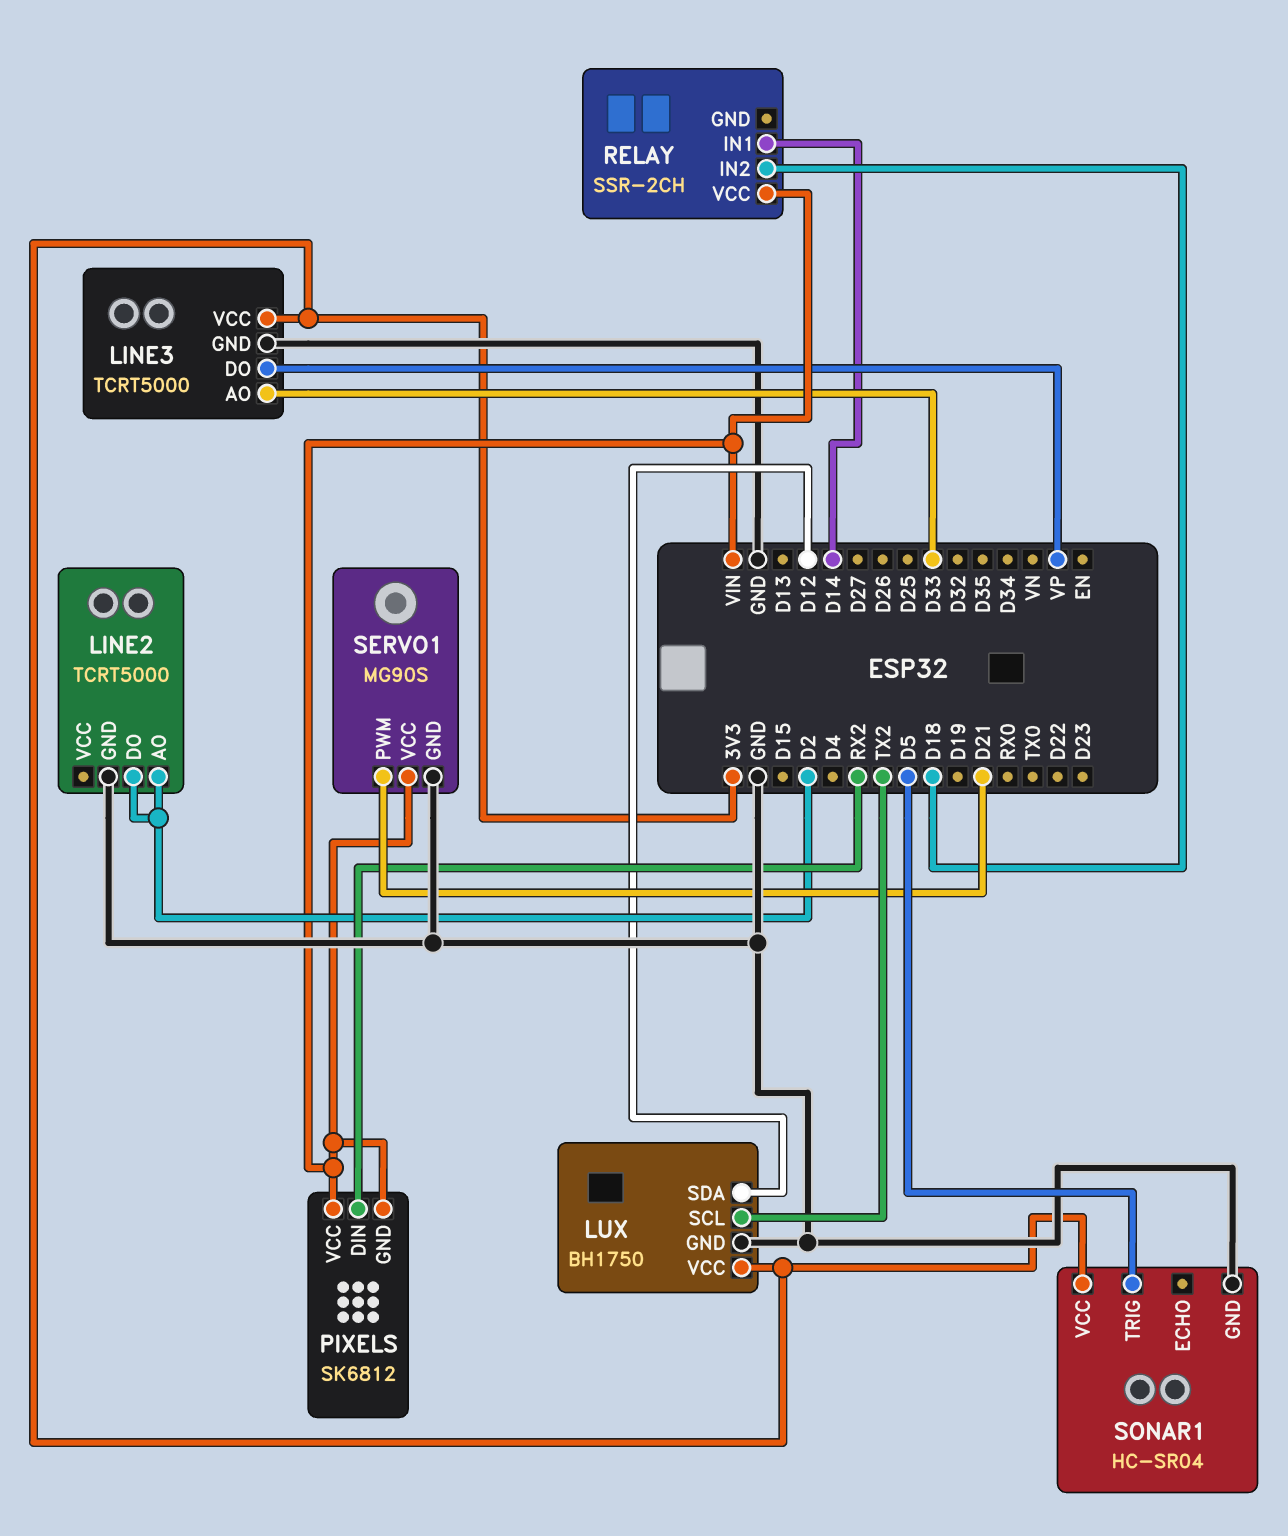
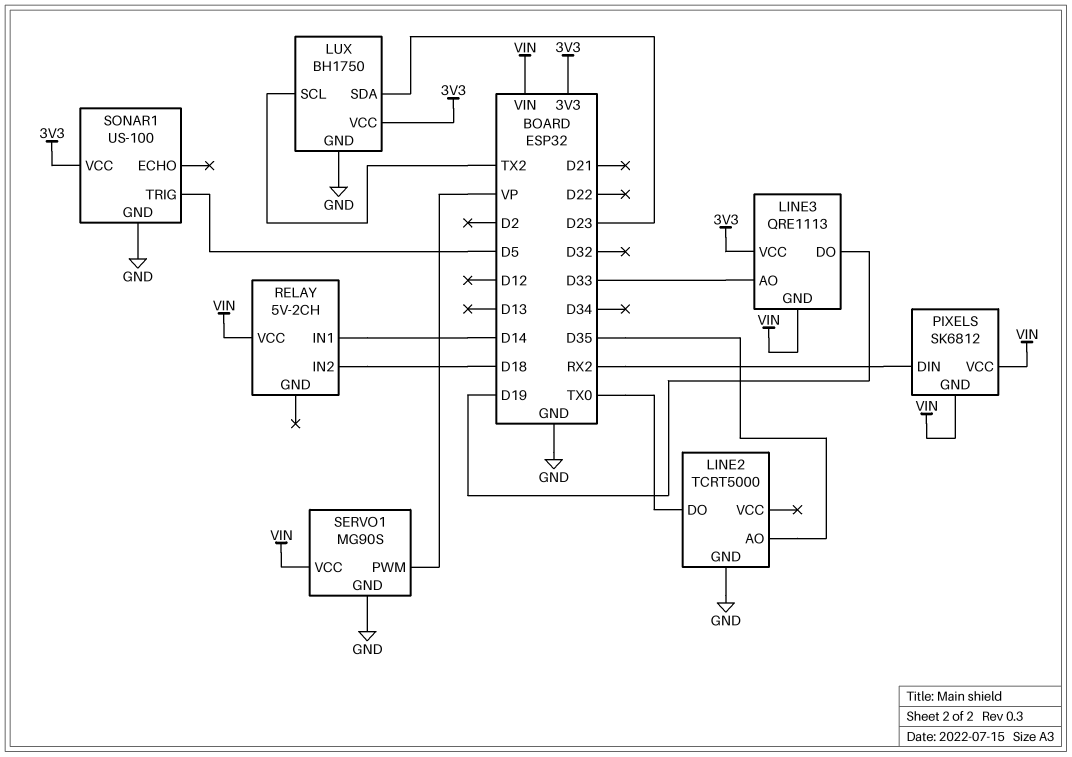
LINE2 pin AO: D2 -> D35
LINE2 pin DO: D2 -> TX0
LINE3: TCRT5000 -> QRE1113
LINE3 pin DO: VP -> D19
LINE3 pin GND: GND -> VIN
LUX pin SDA: D12 -> D23
RELAY: SSR-2CH -> 5V-2CH
SERVO1 pin PWM: D21 -> VP
SONAR1: HC-SR04 -> US-100

